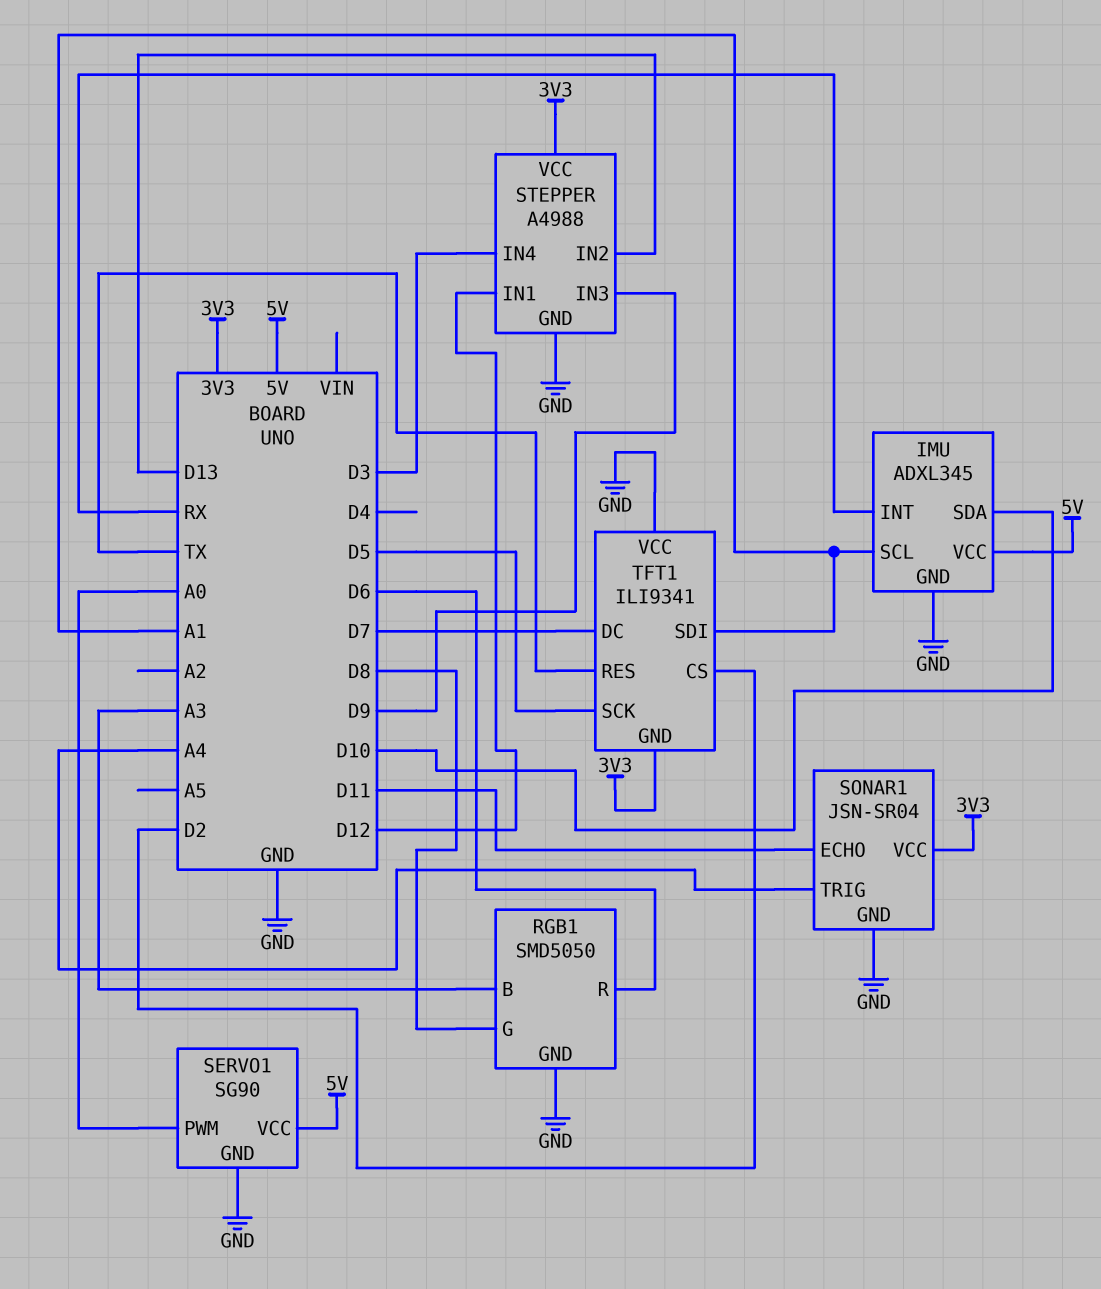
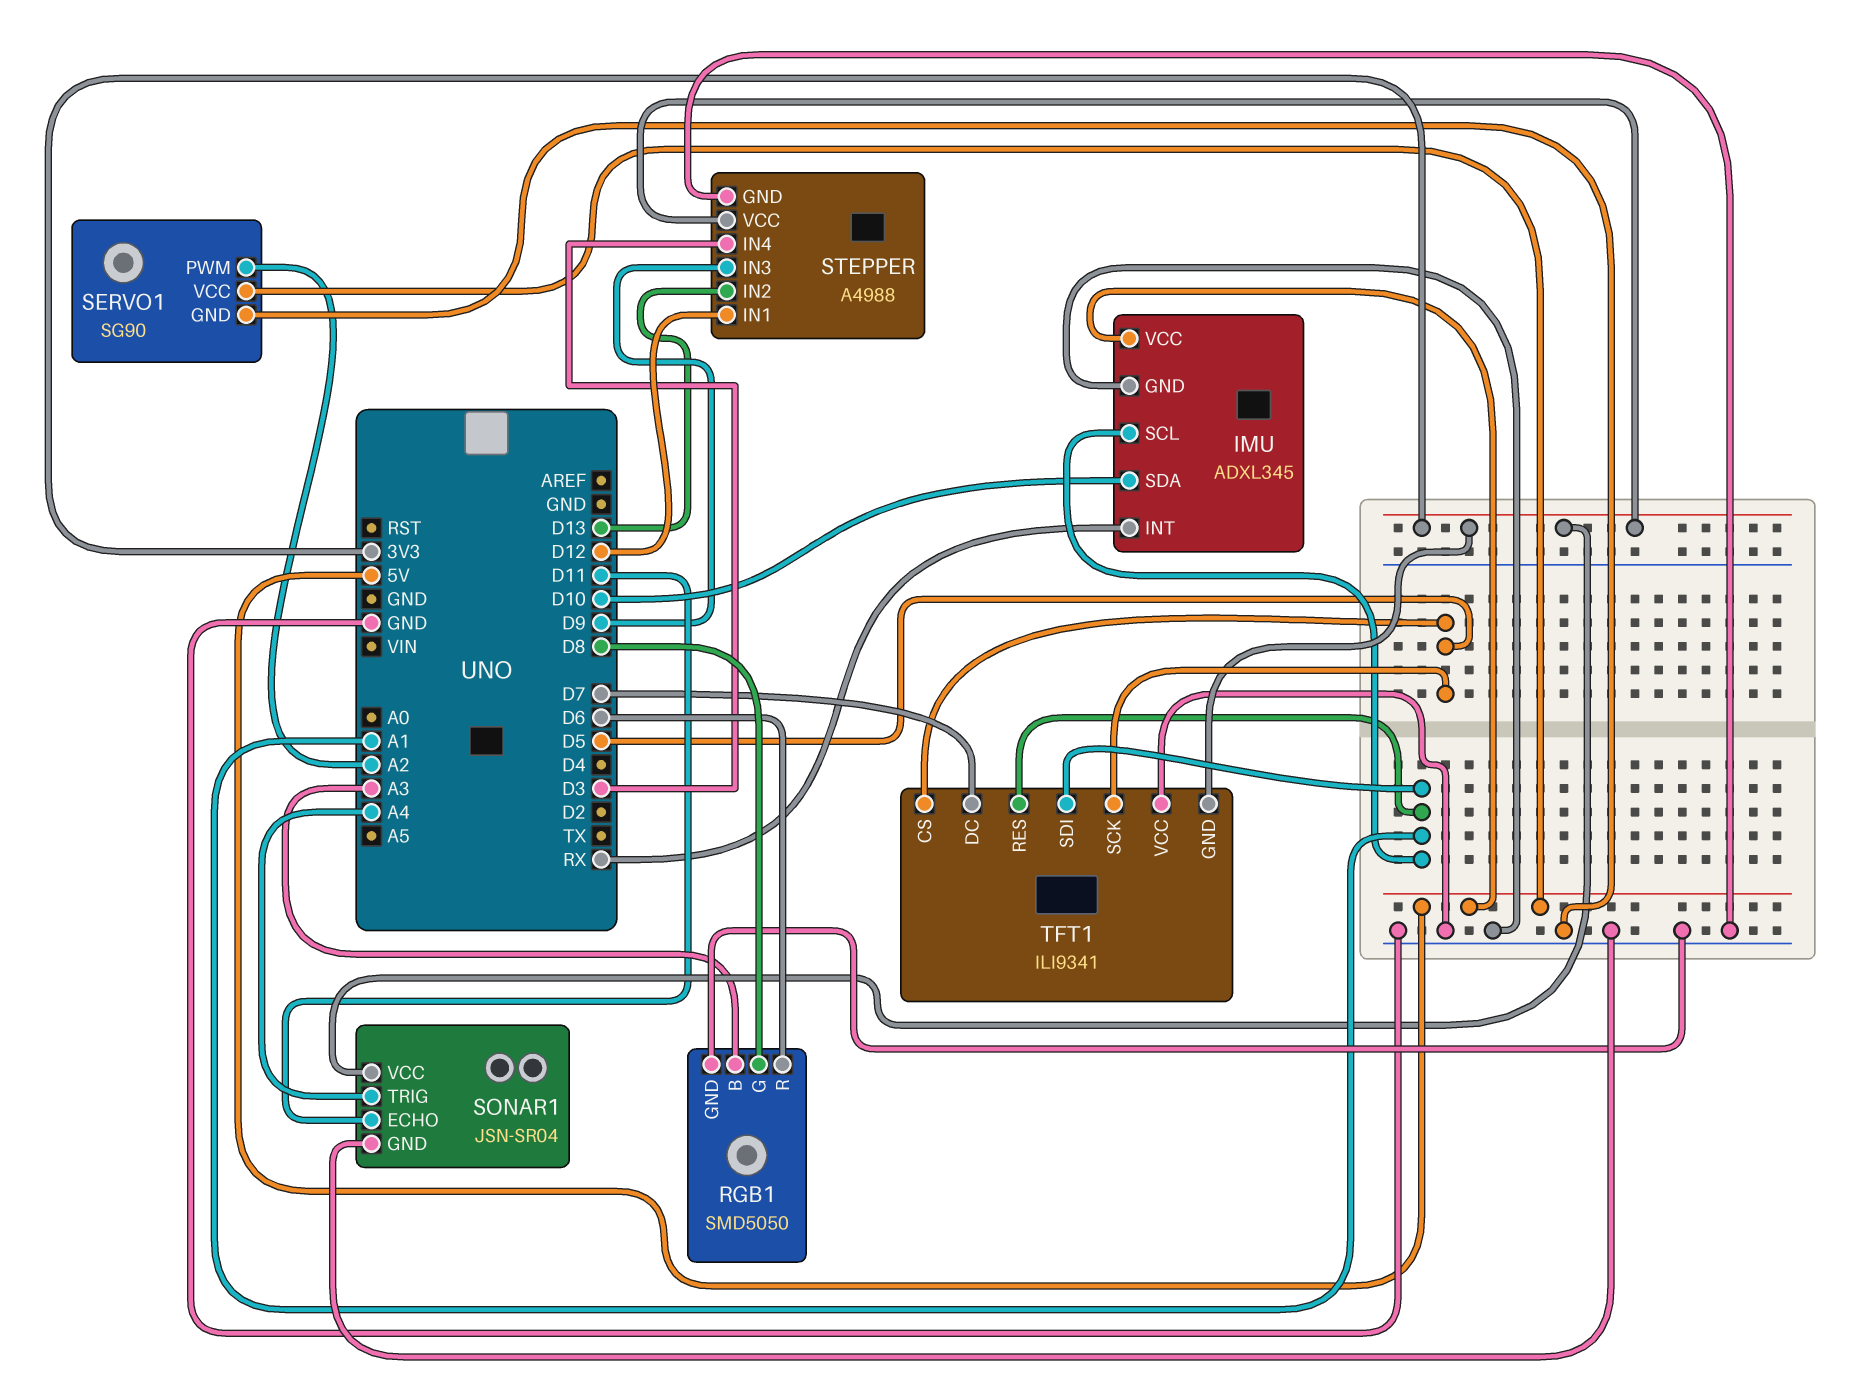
SERVO1 pin PWM: A0 -> A2
TFT1 pin CS: D2 -> D5
TFT1 pin RES: TX -> A1

